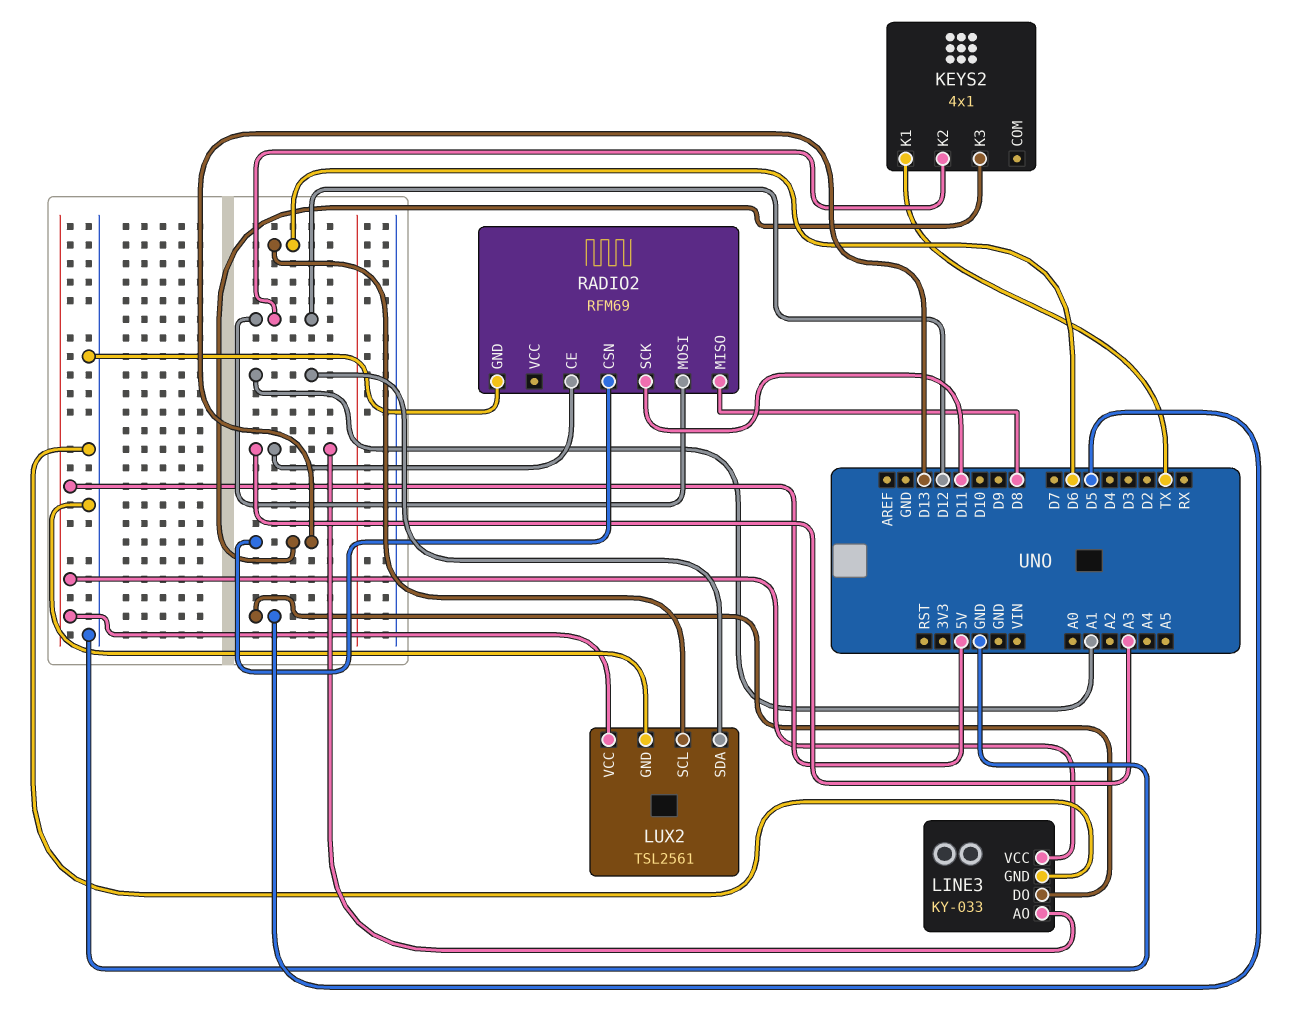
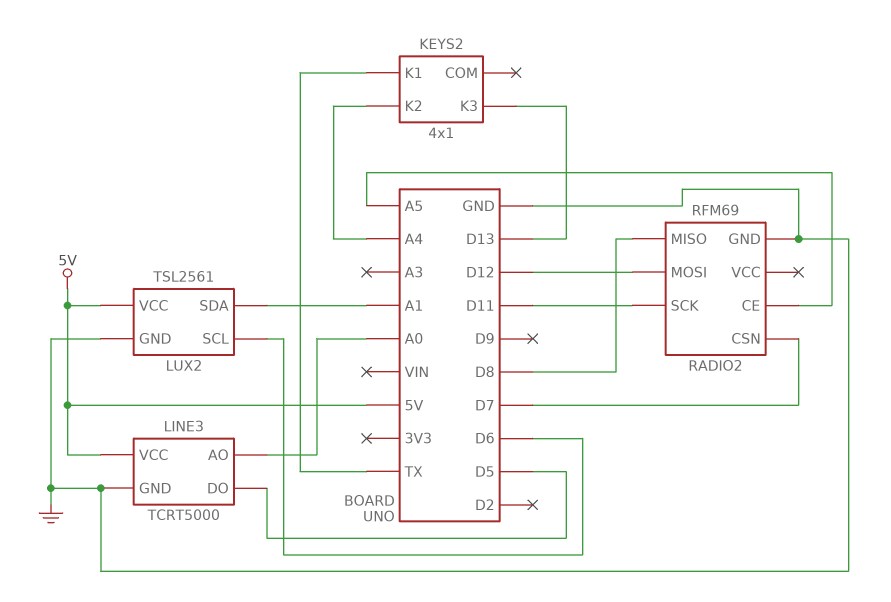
KEYS2 pin K2: D12 -> A4
LINE3: KY-033 -> TCRT5000
LINE3 pin AO: A3 -> A0
RADIO2 pin CE: A3 -> A5
RADIO2 pin CSN: D13 -> D7

